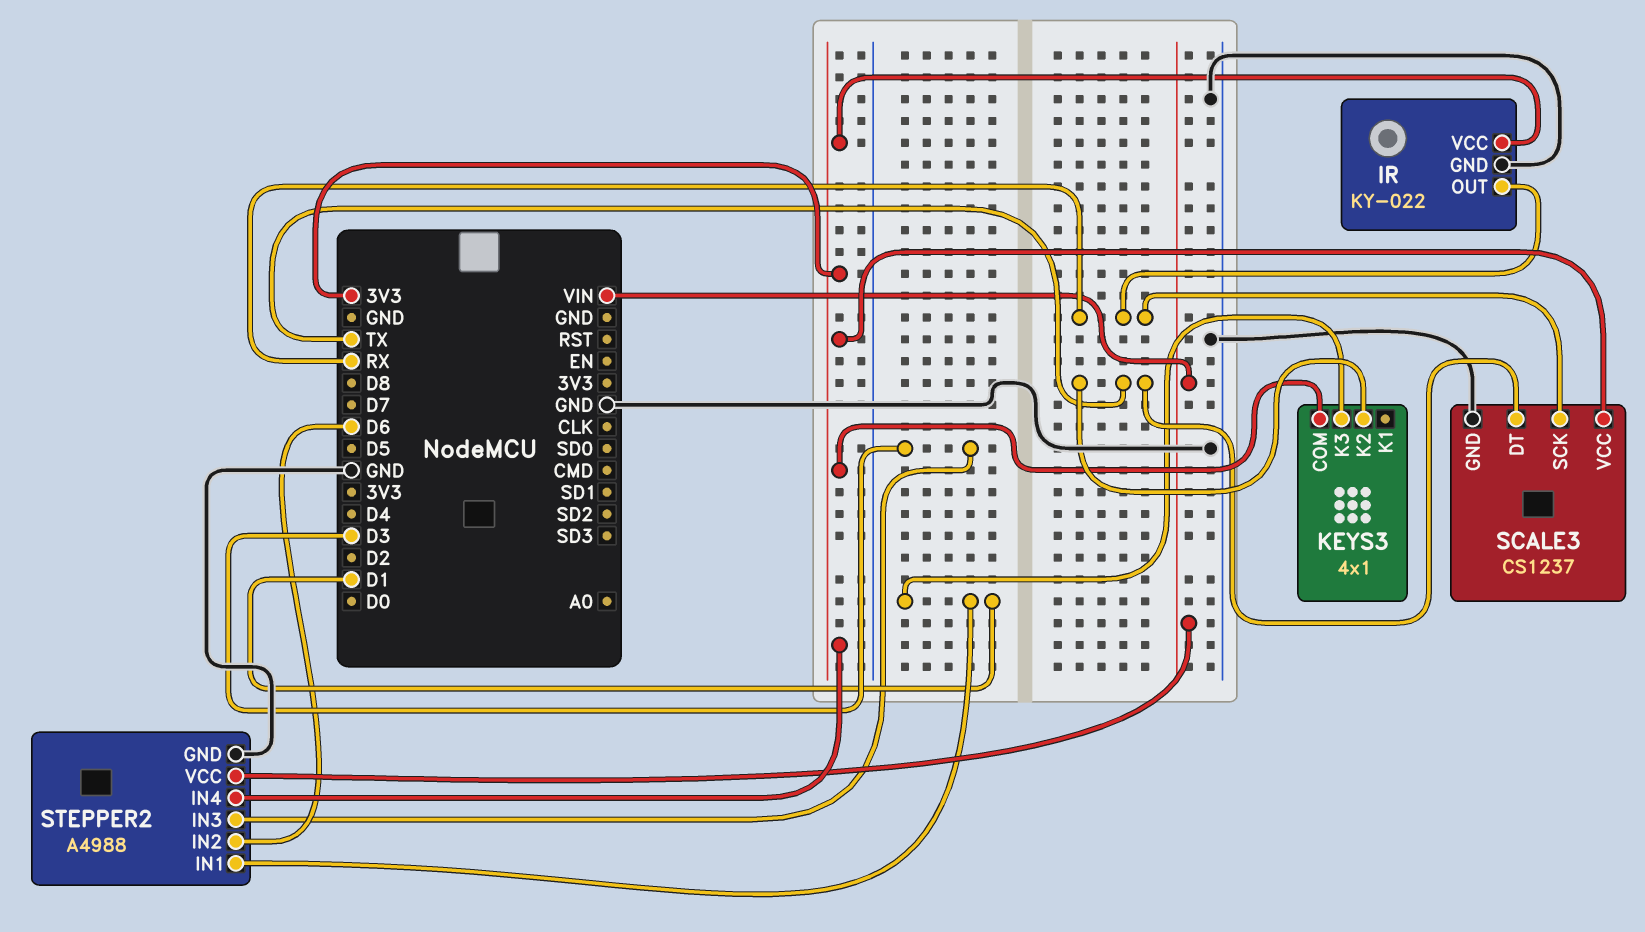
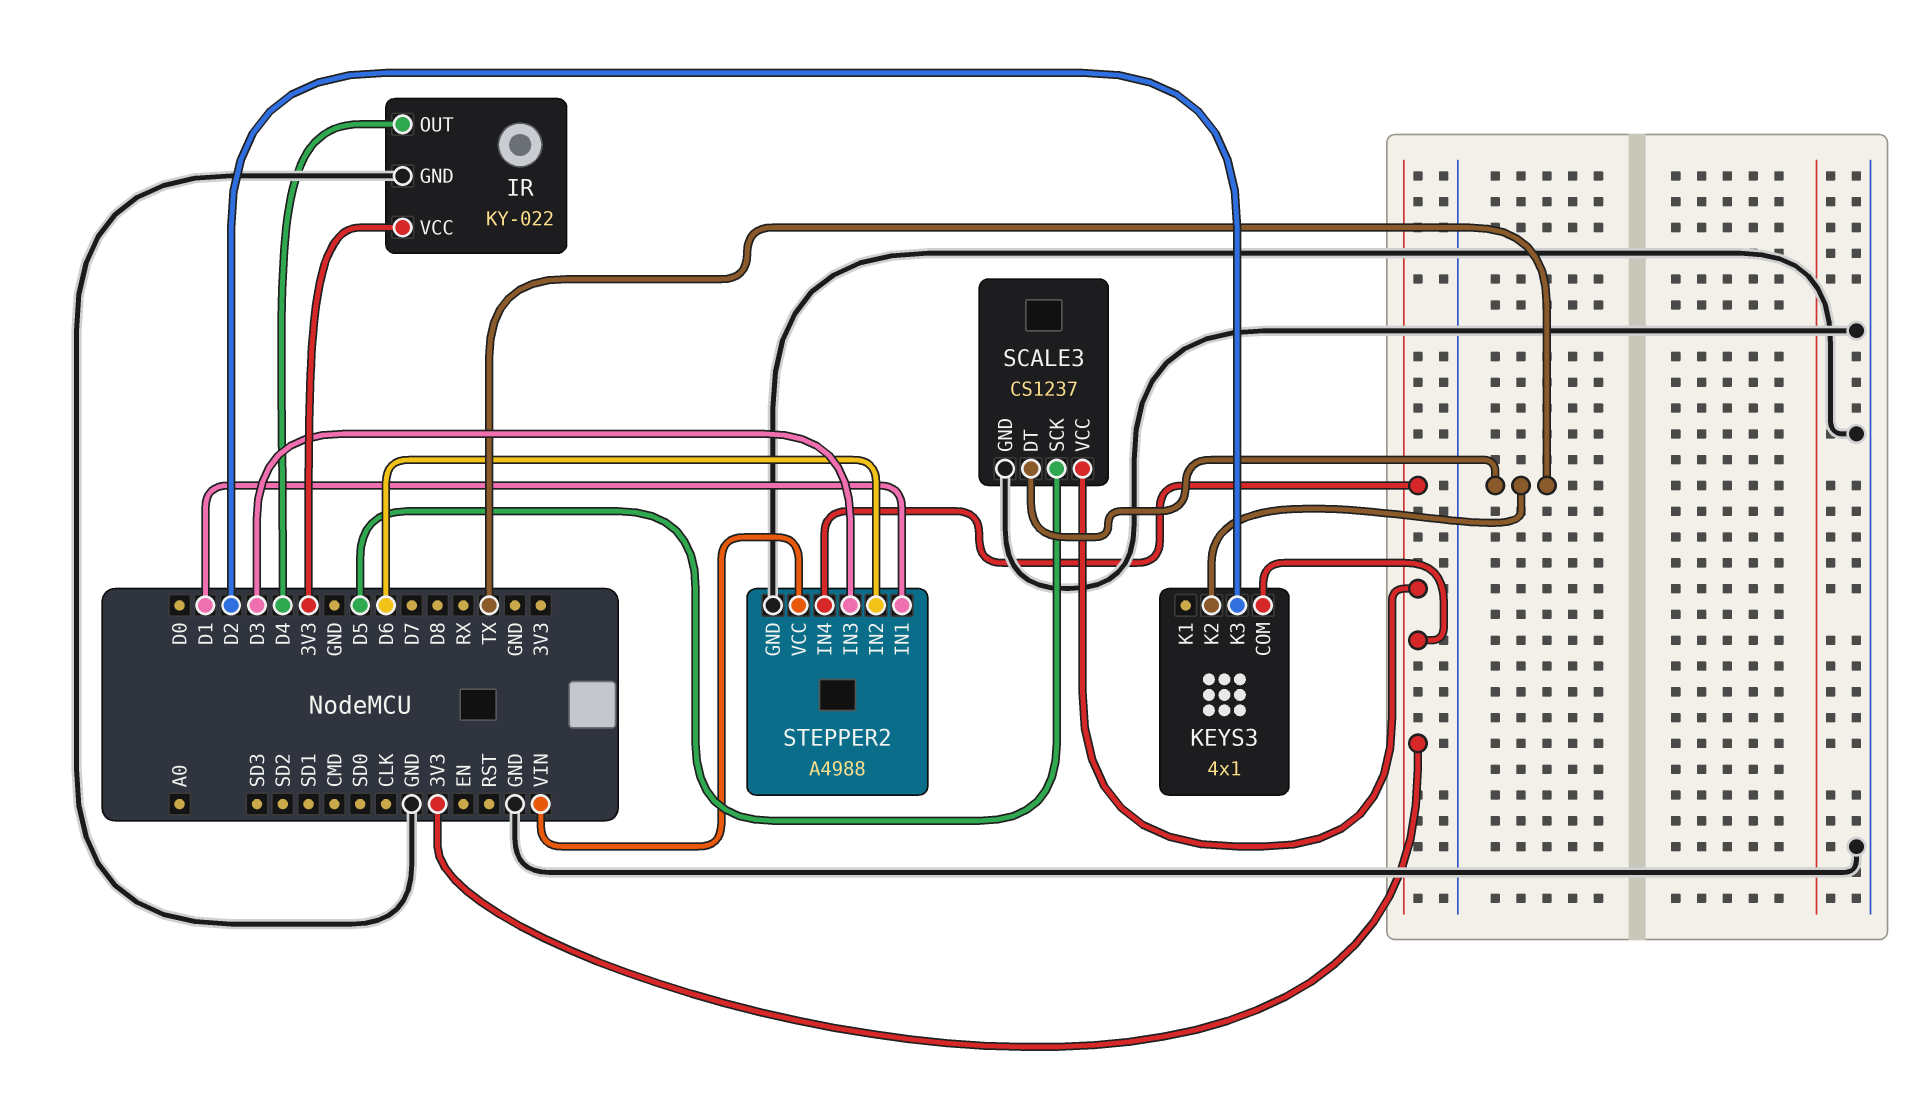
IR pin OUT: RX -> D4
KEYS3 pin K3: D1 -> D2
SCALE3 pin SCK: RX -> D5

